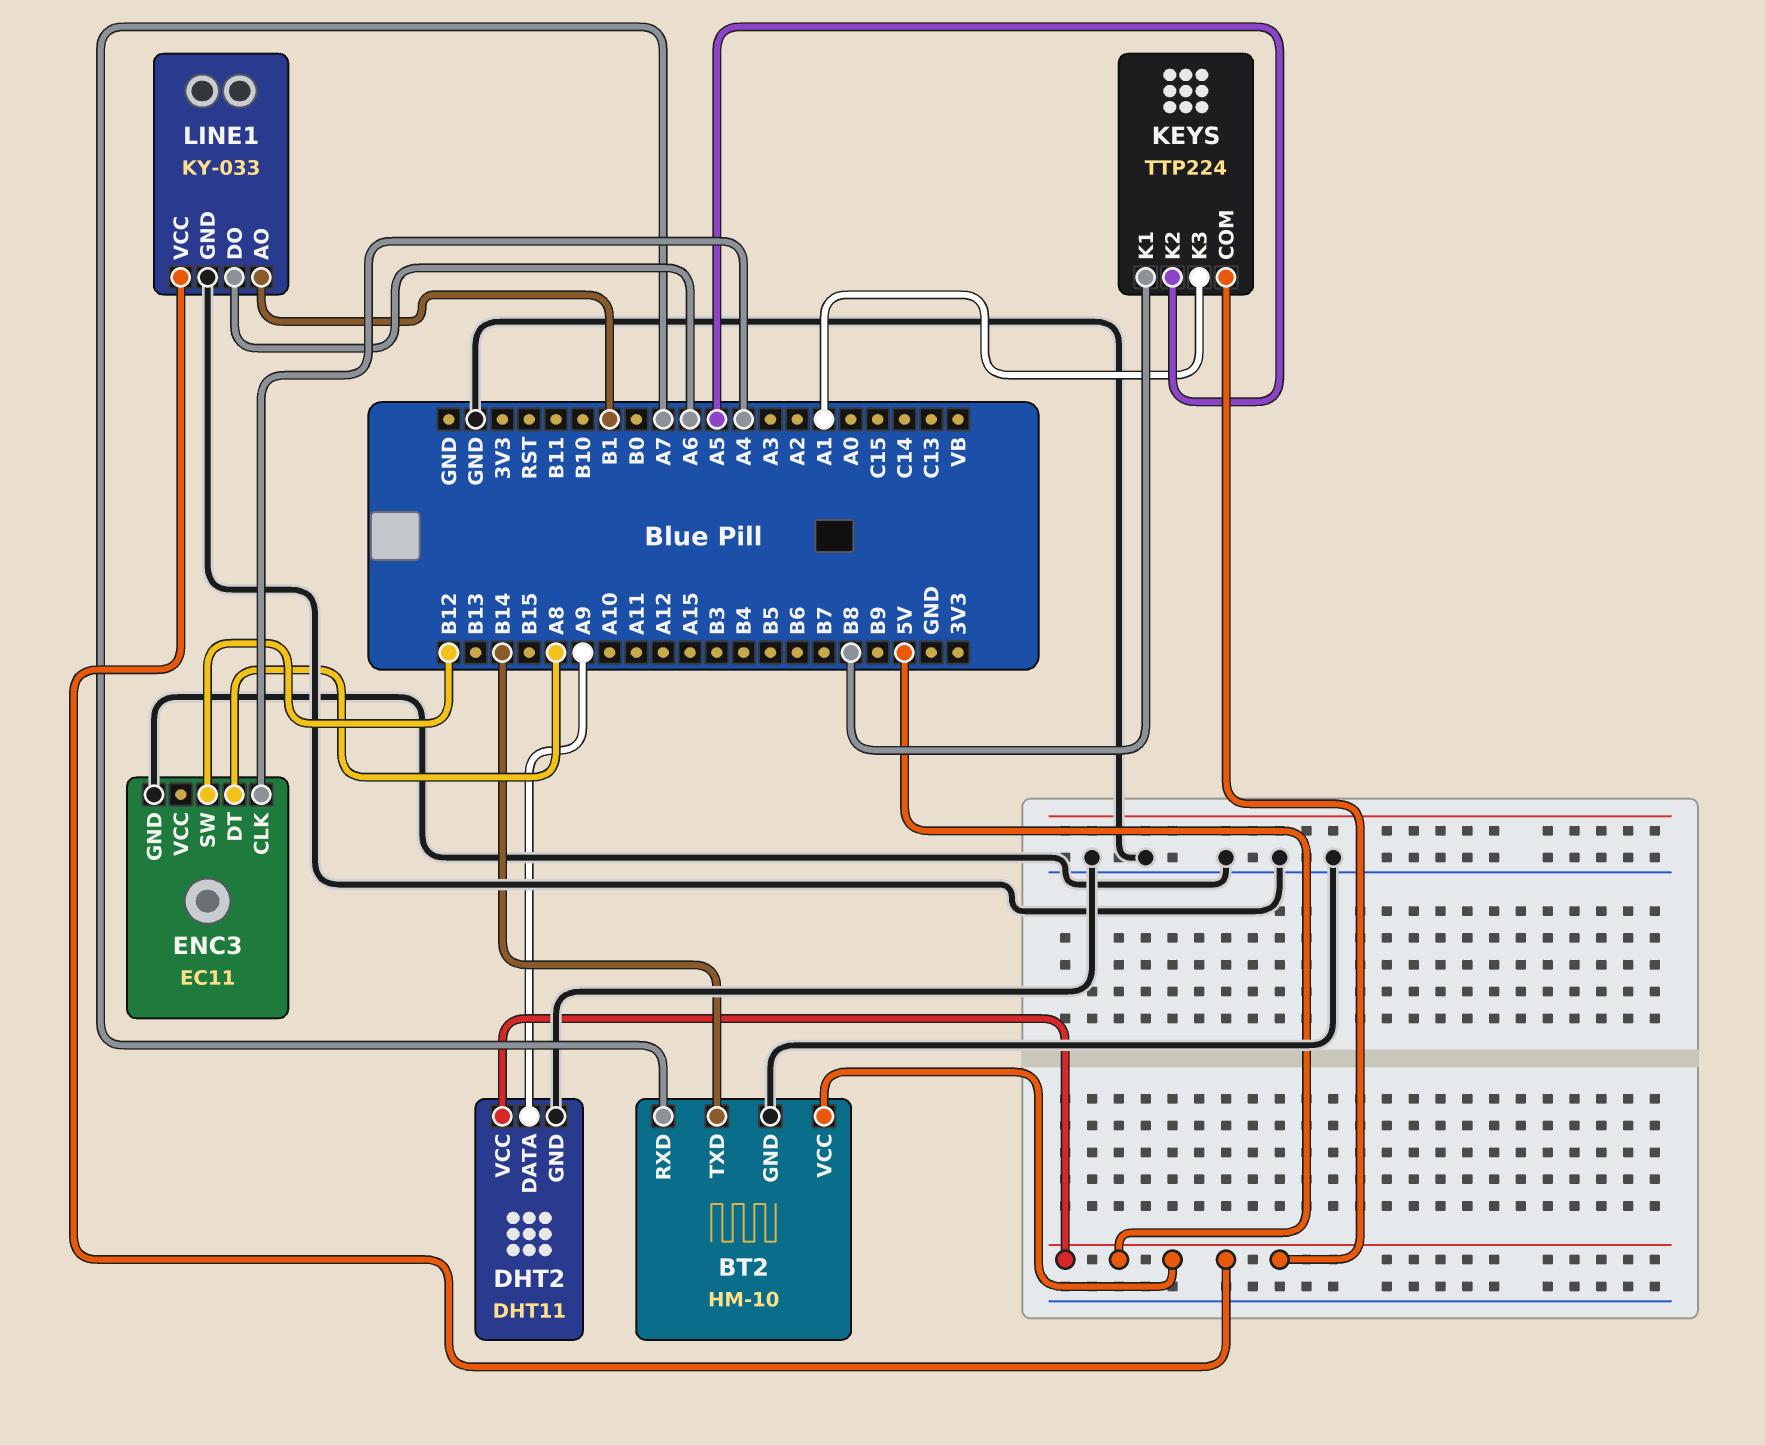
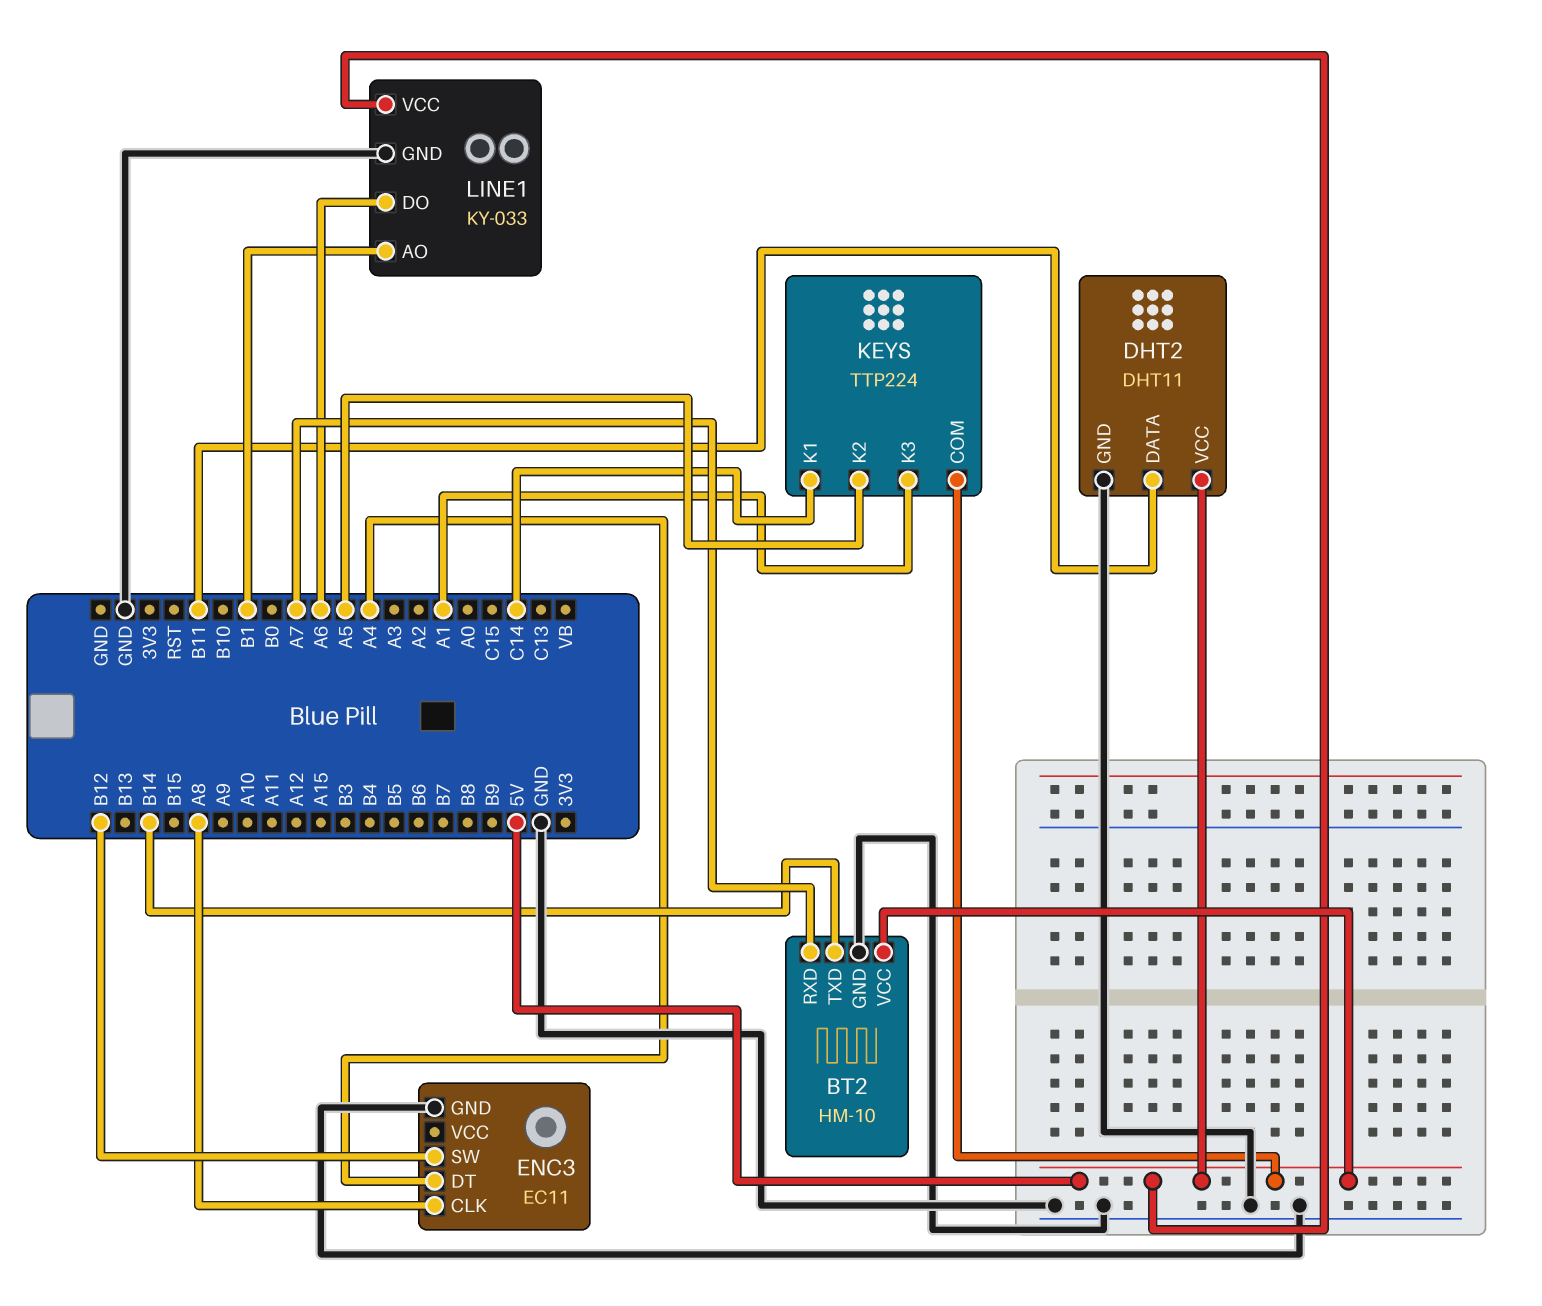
DHT2 pin DATA: A9 -> B11
ENC3 pin CLK: A4 -> A8
ENC3 pin DT: A8 -> A4
KEYS pin K1: B8 -> C14

